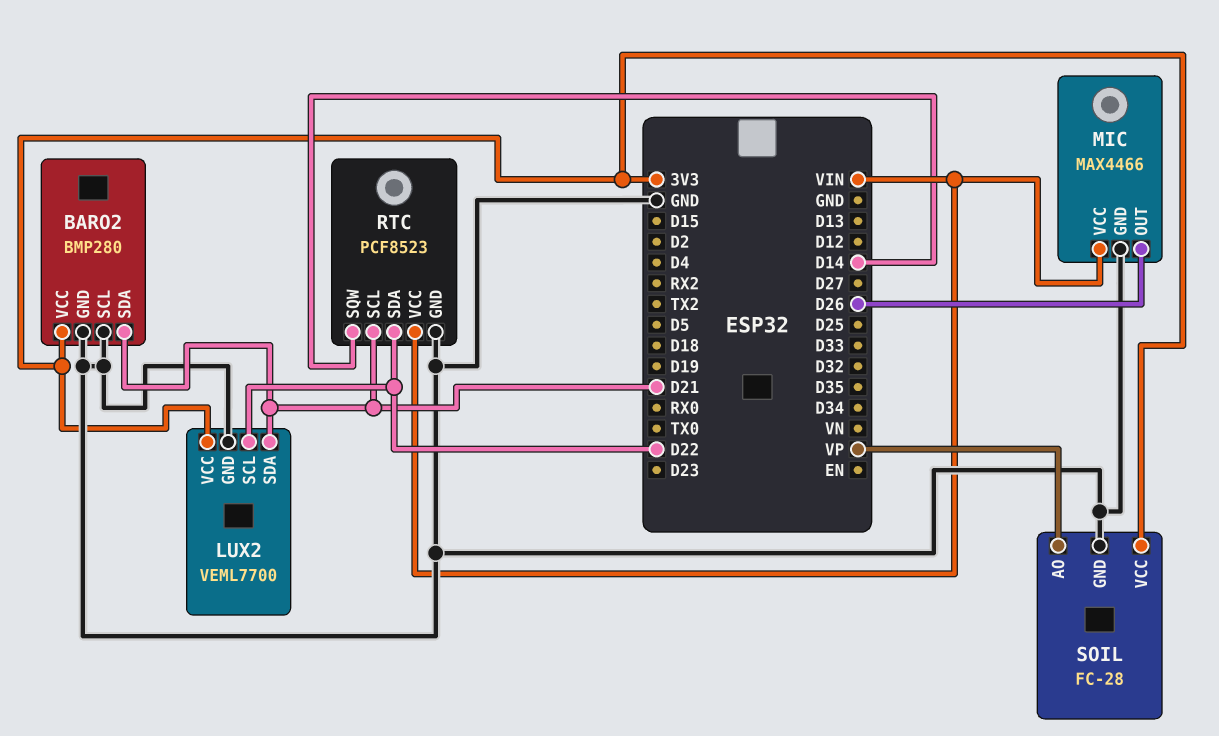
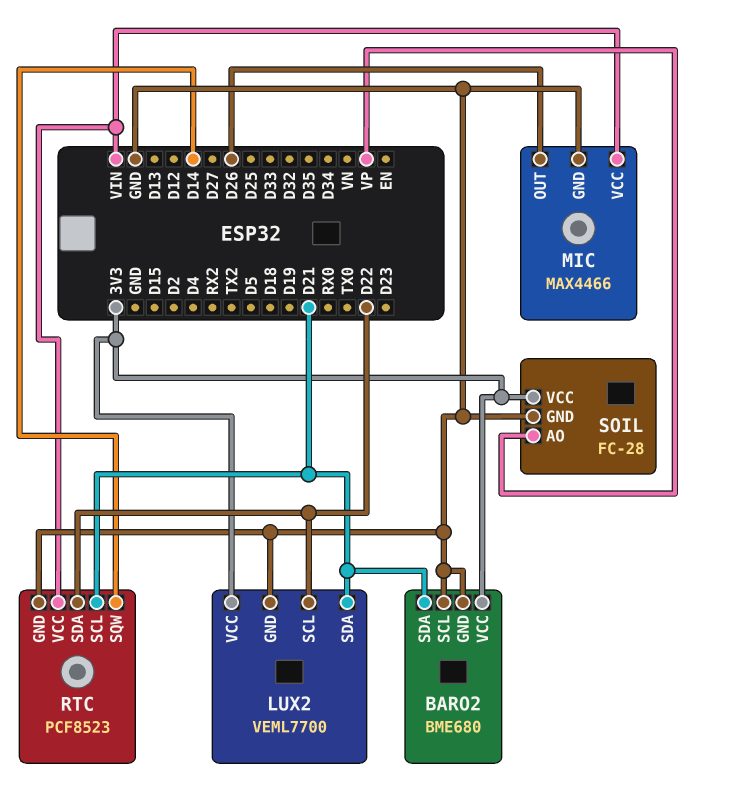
BARO2: BMP280 -> BME680

